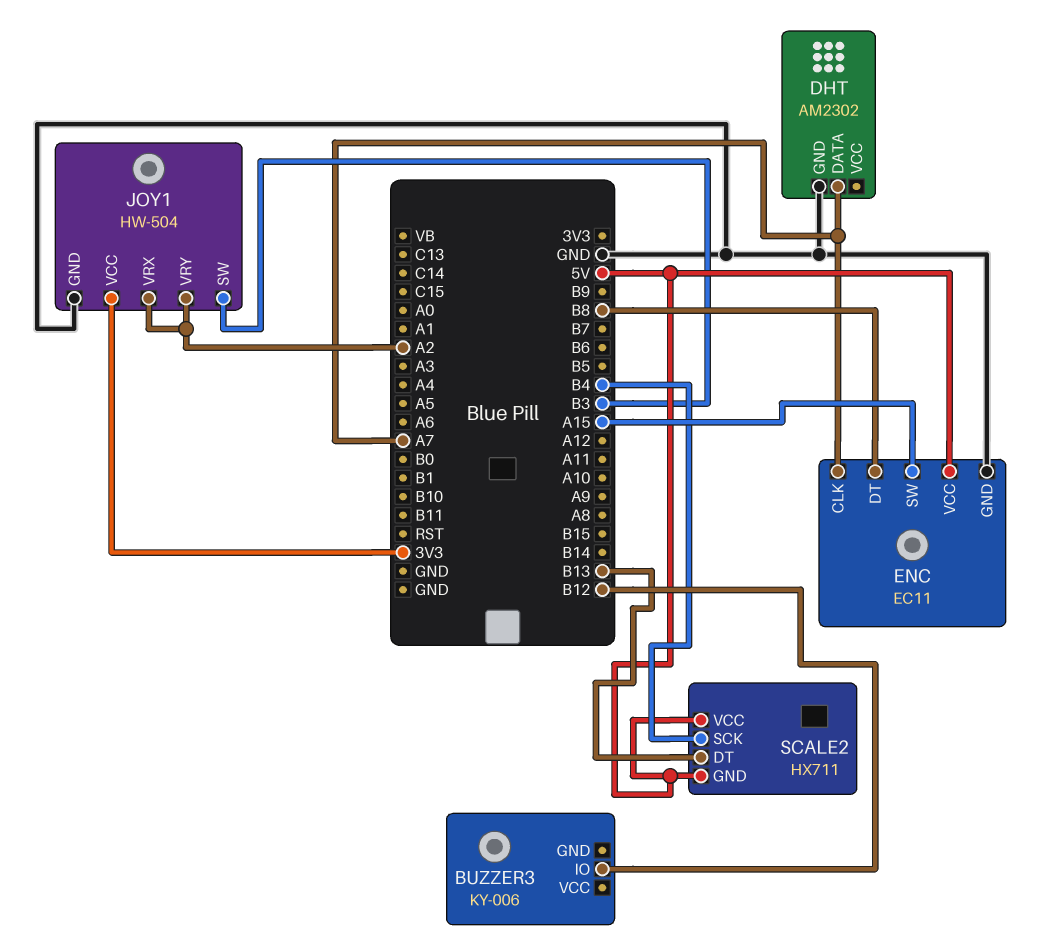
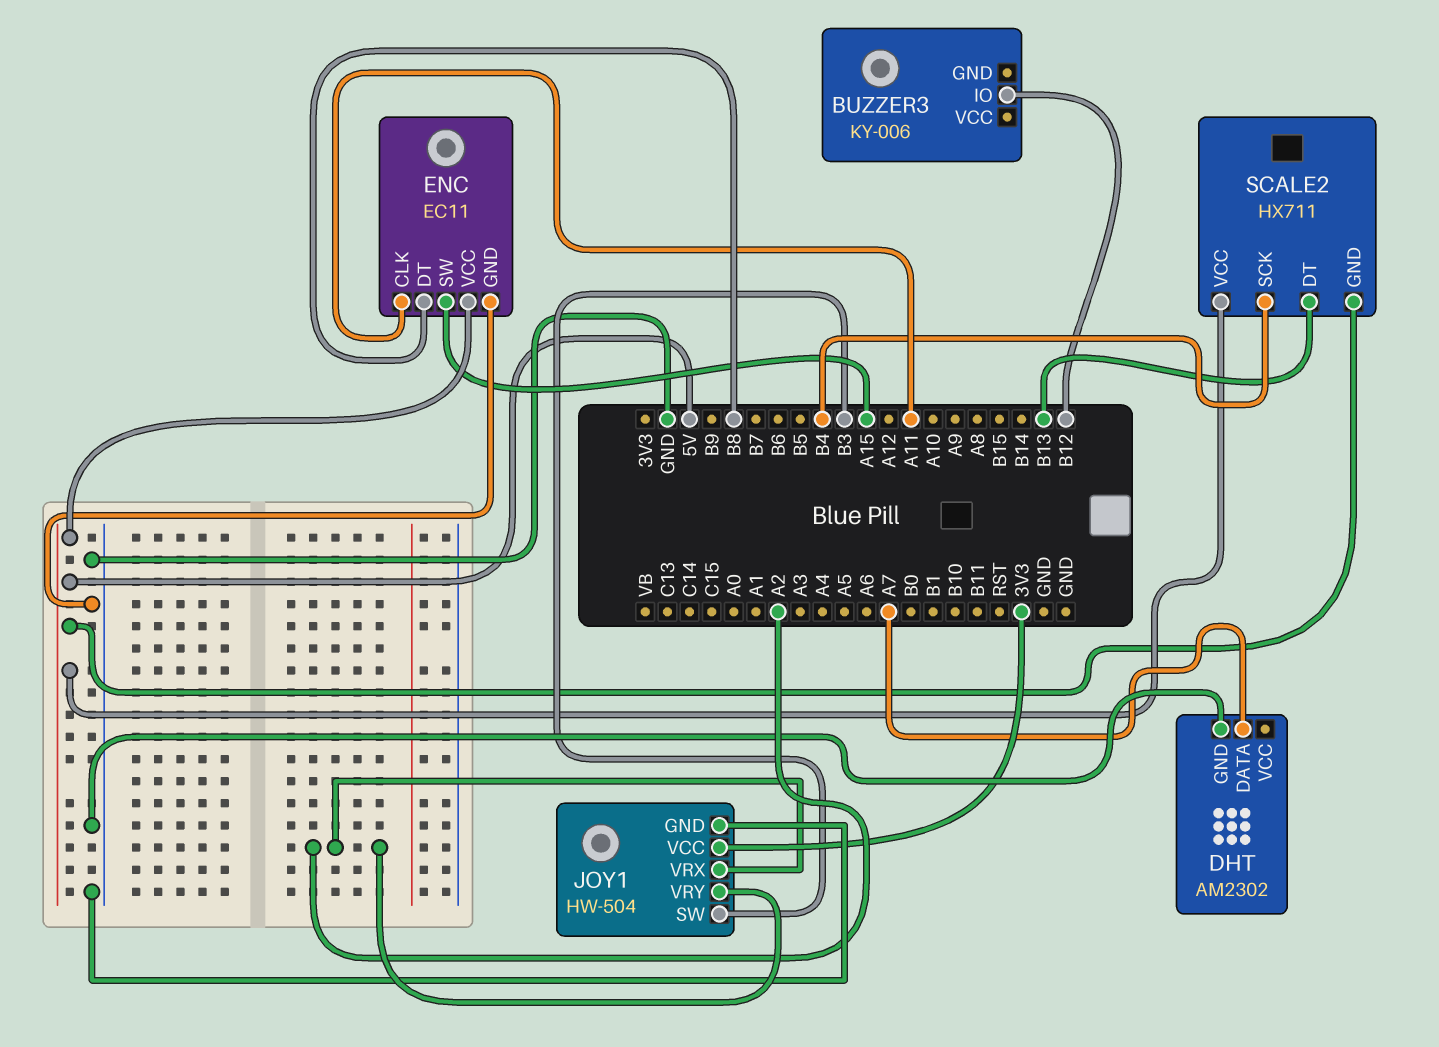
ENC pin CLK: A7 -> A11

